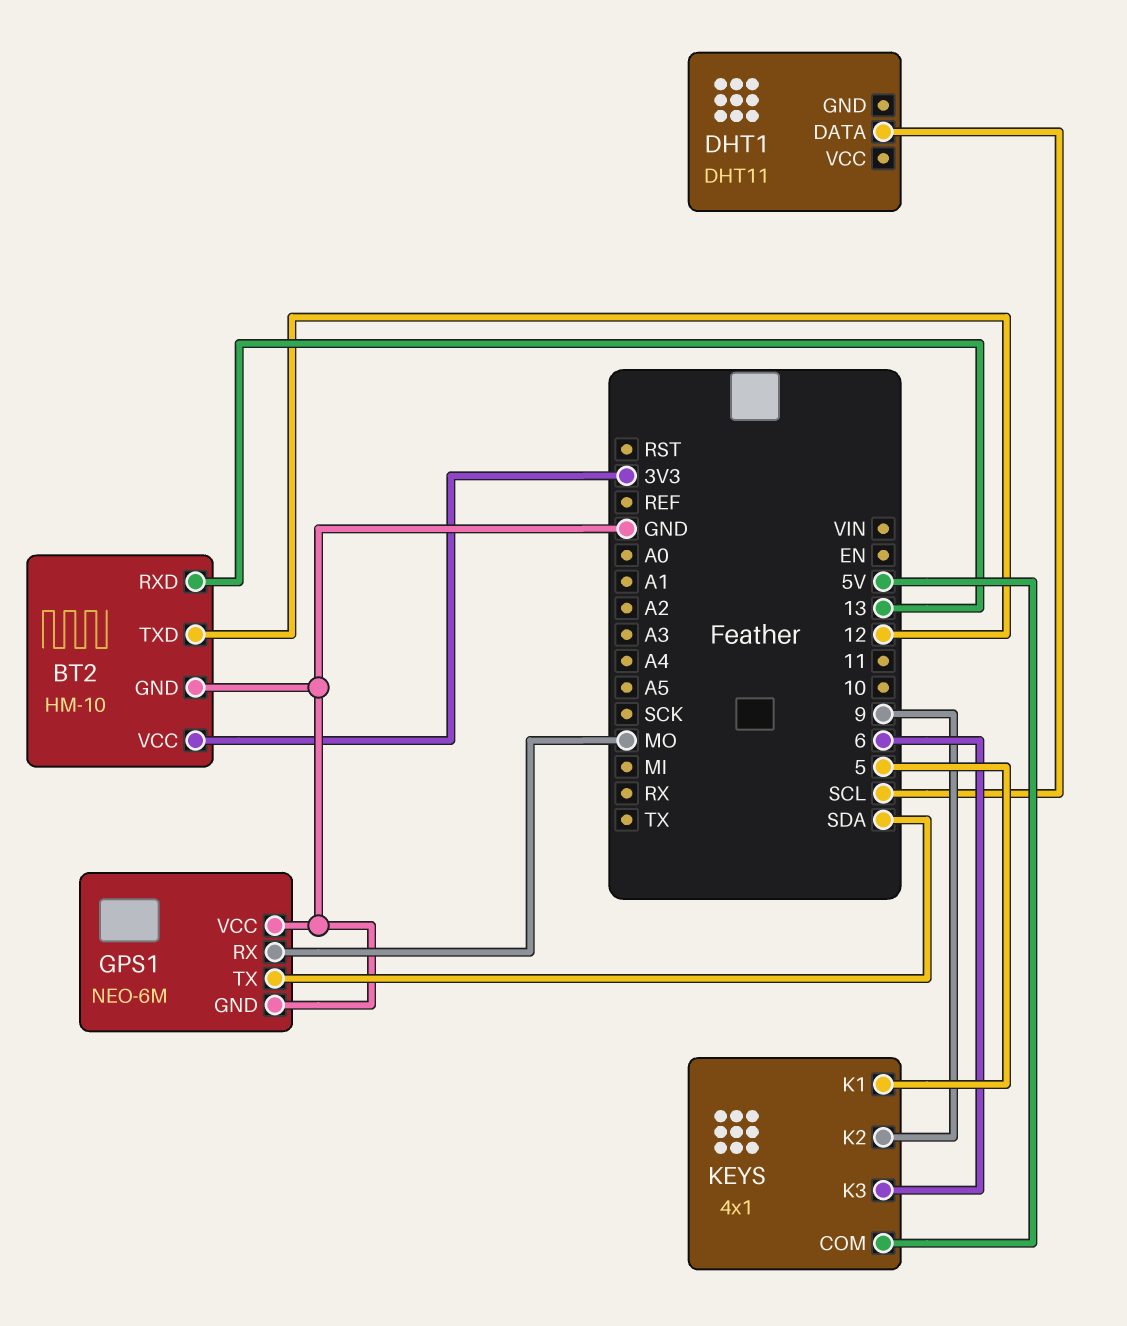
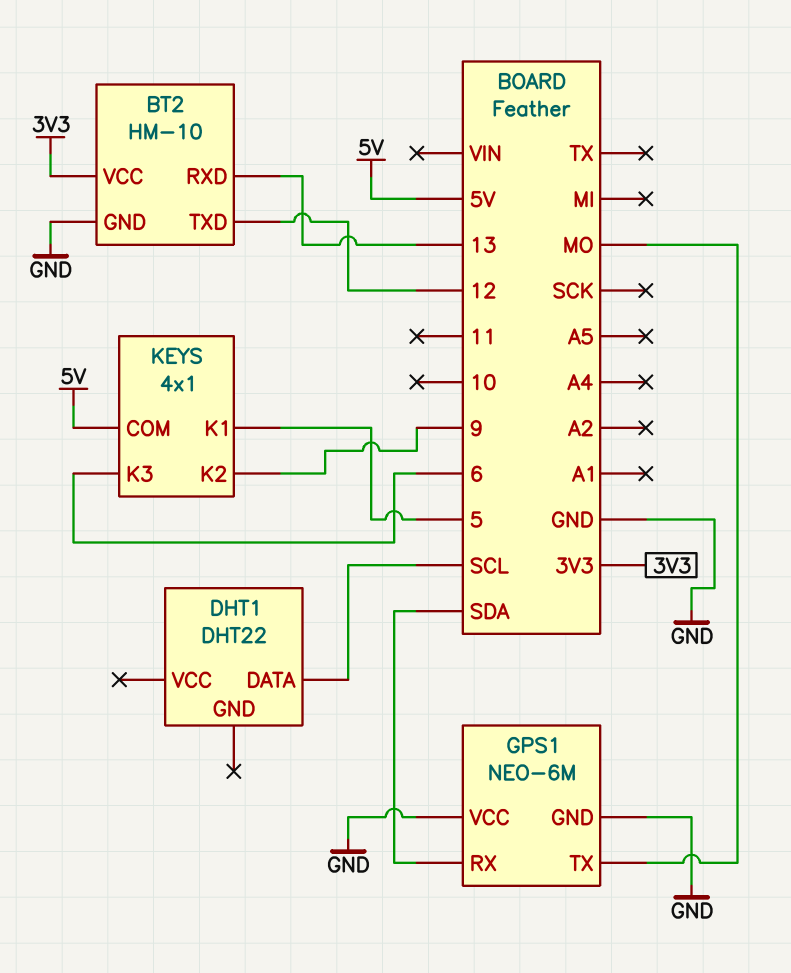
DHT1: DHT11 -> DHT22
GPS1 pin RX: MO -> SDA
GPS1 pin TX: SDA -> MO

